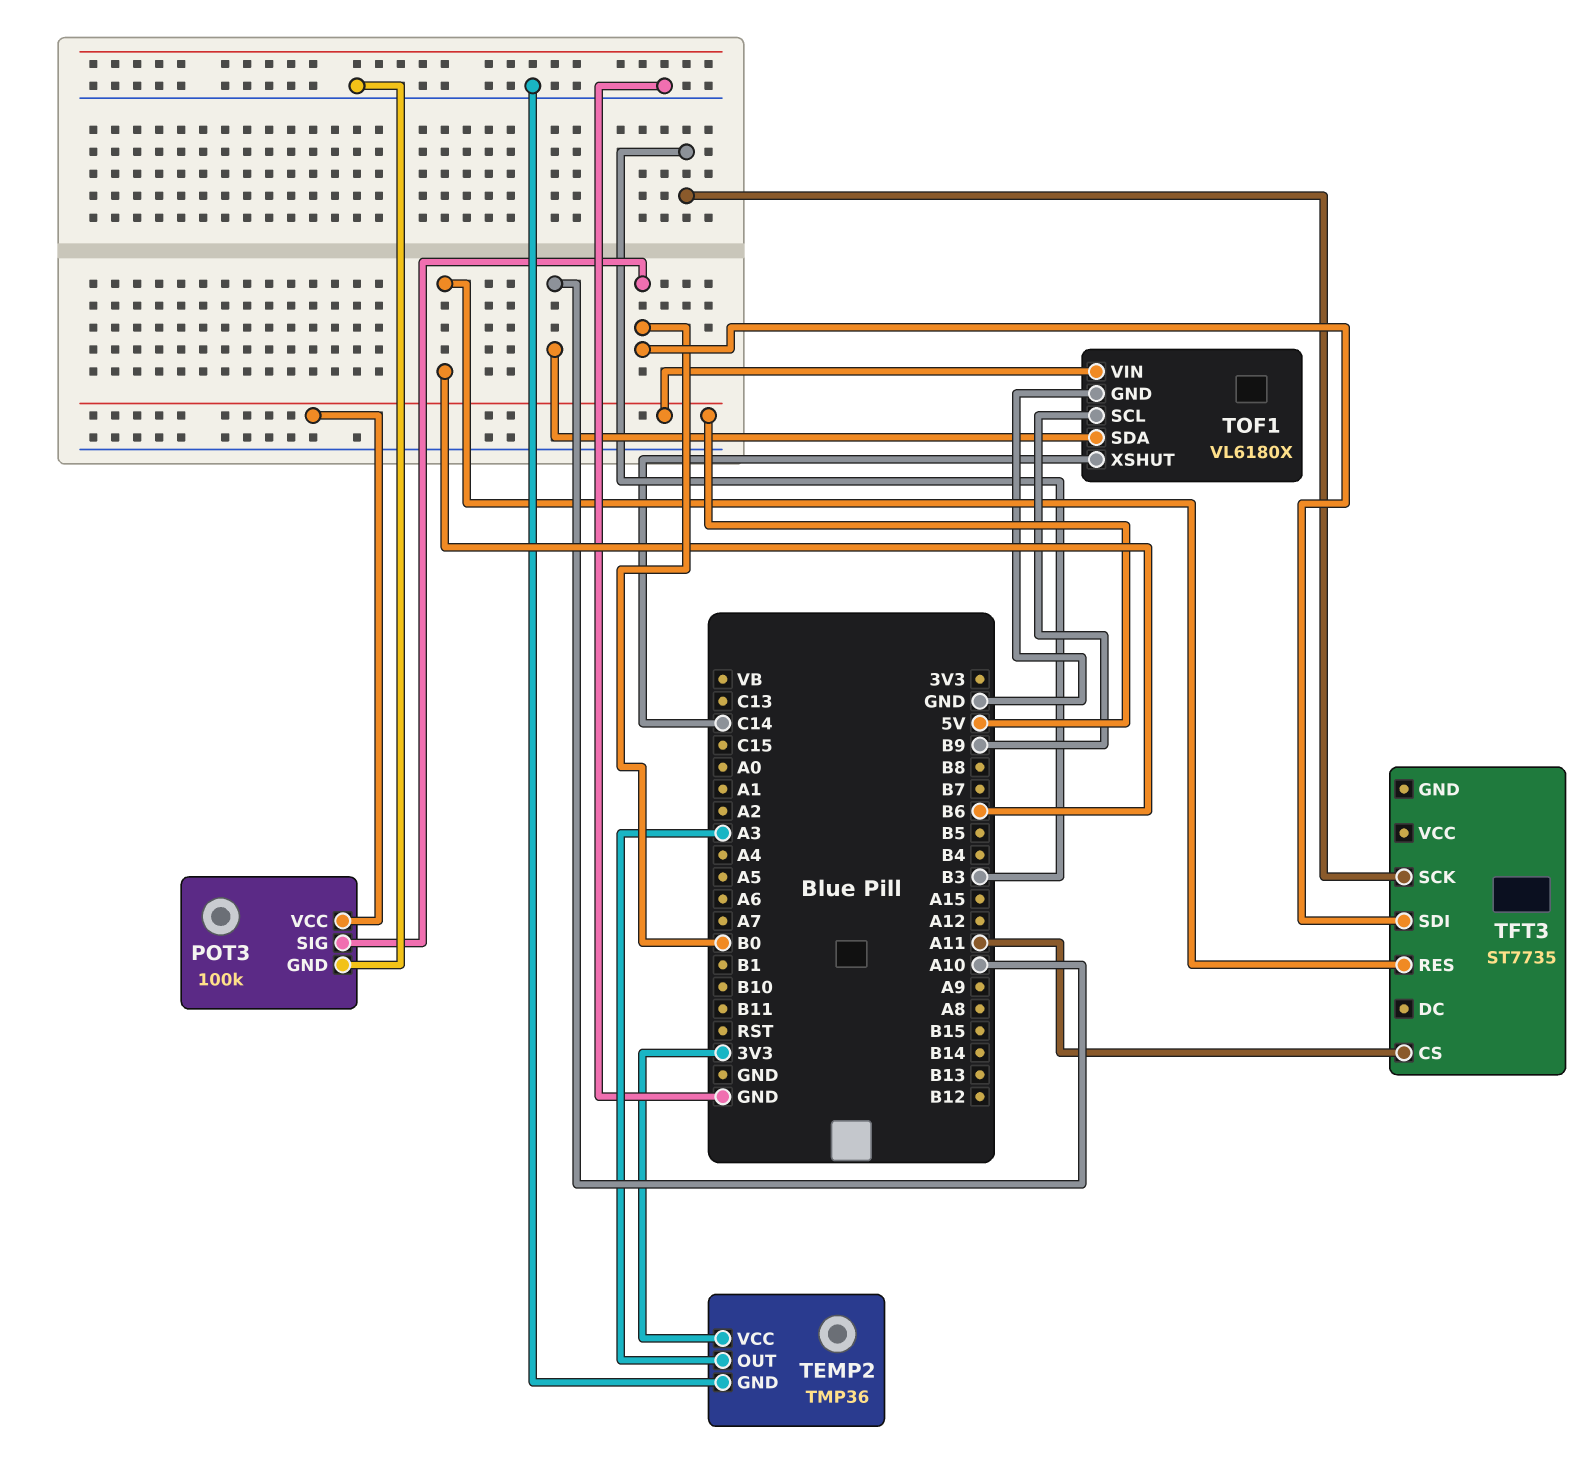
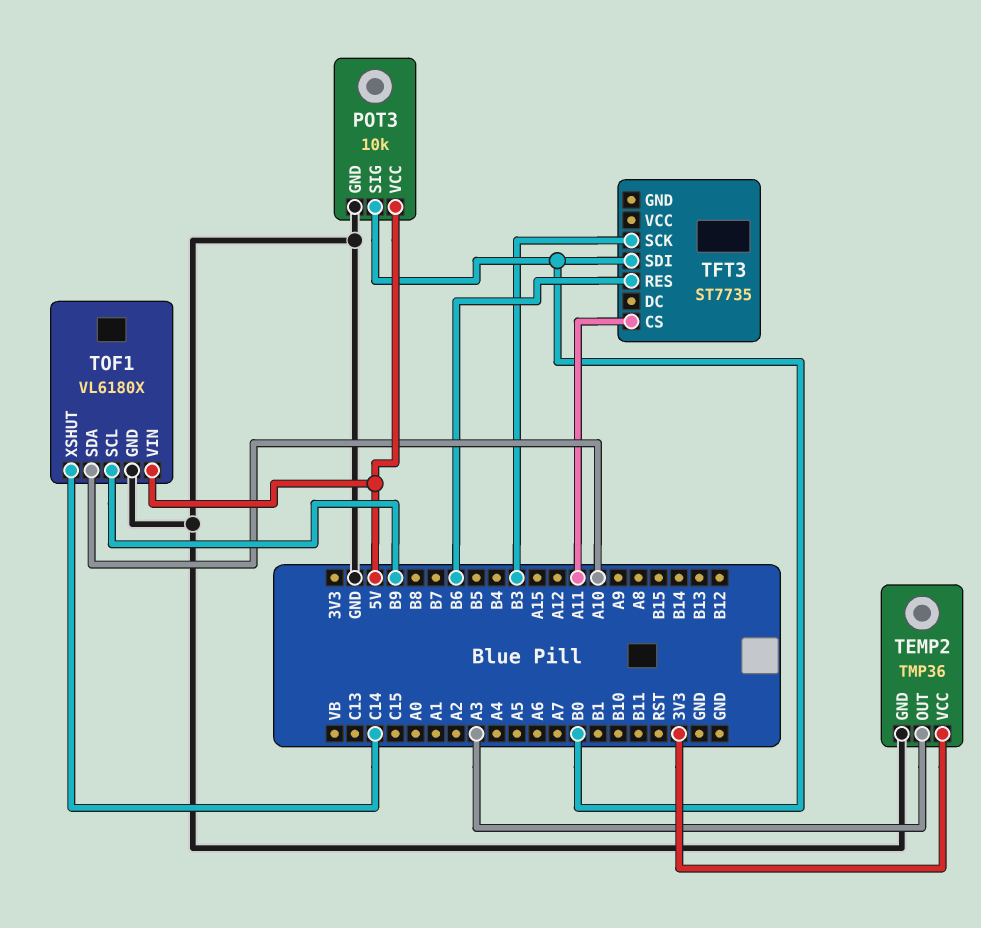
POT3: 100k -> 10k

